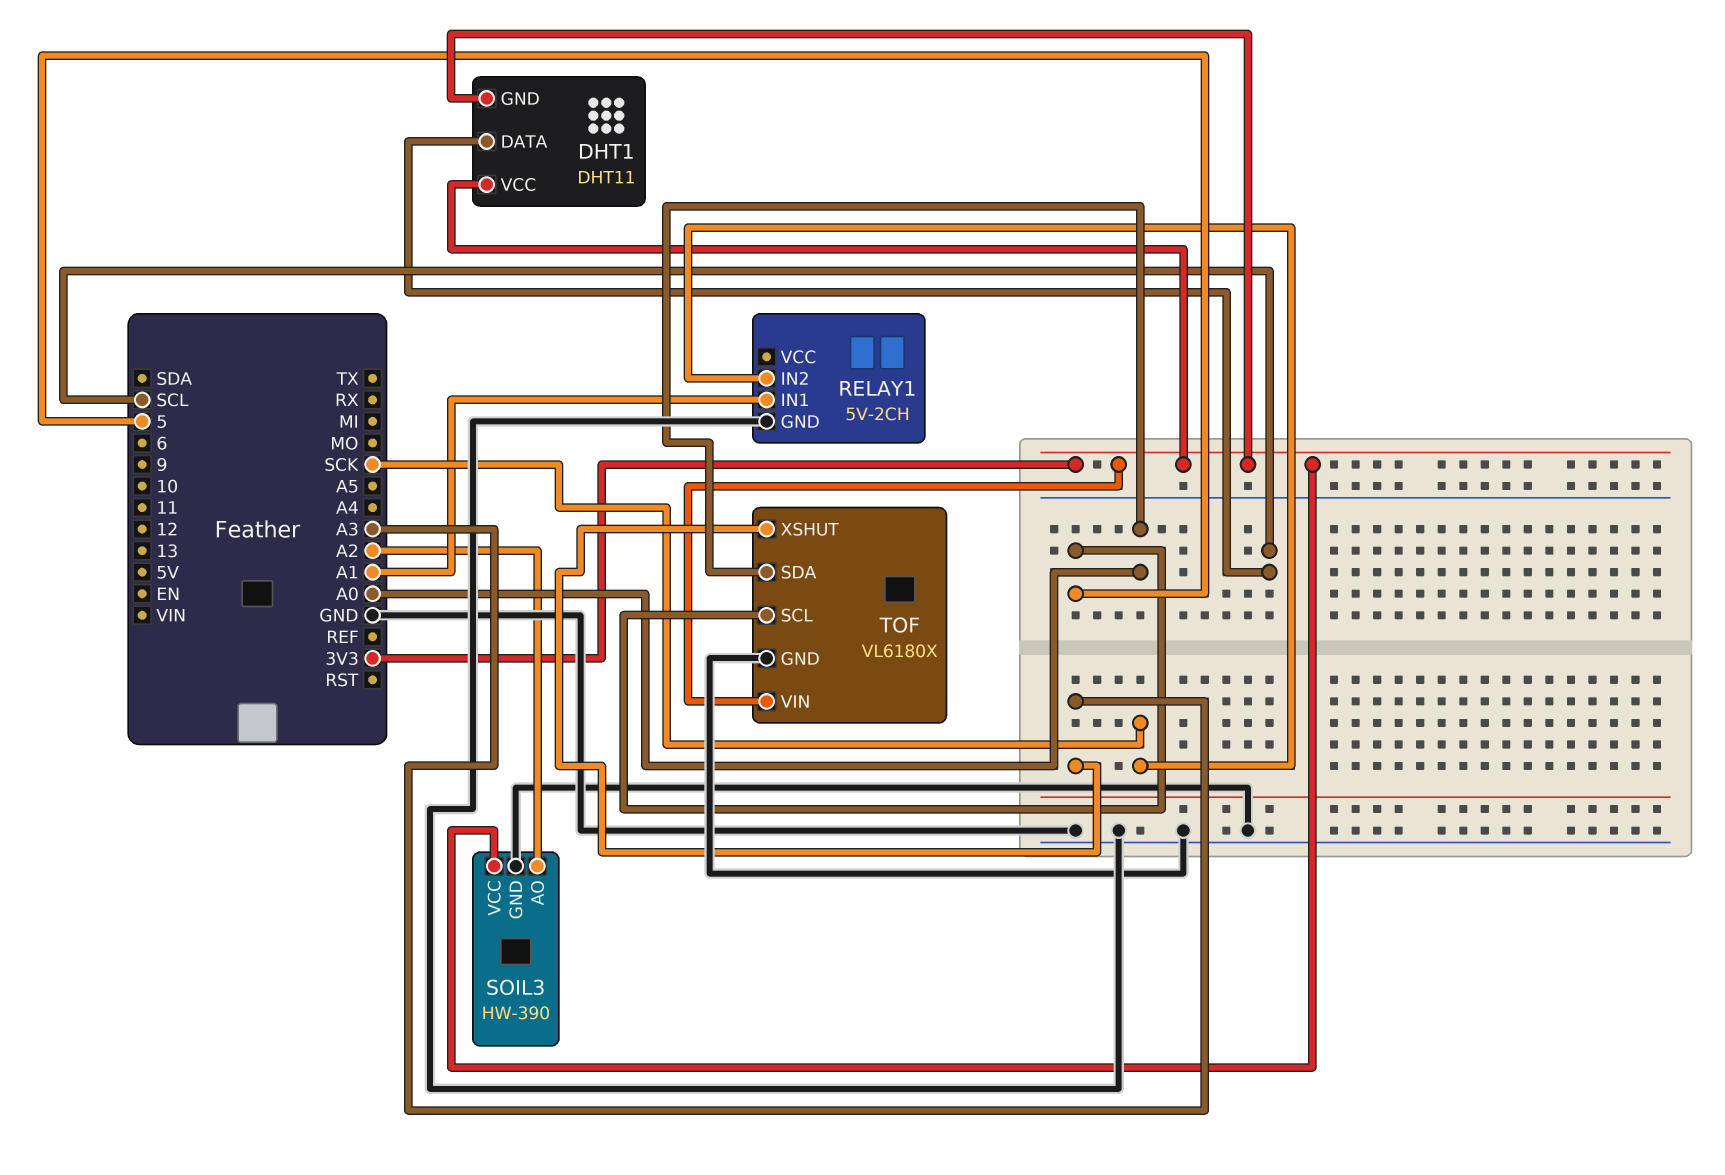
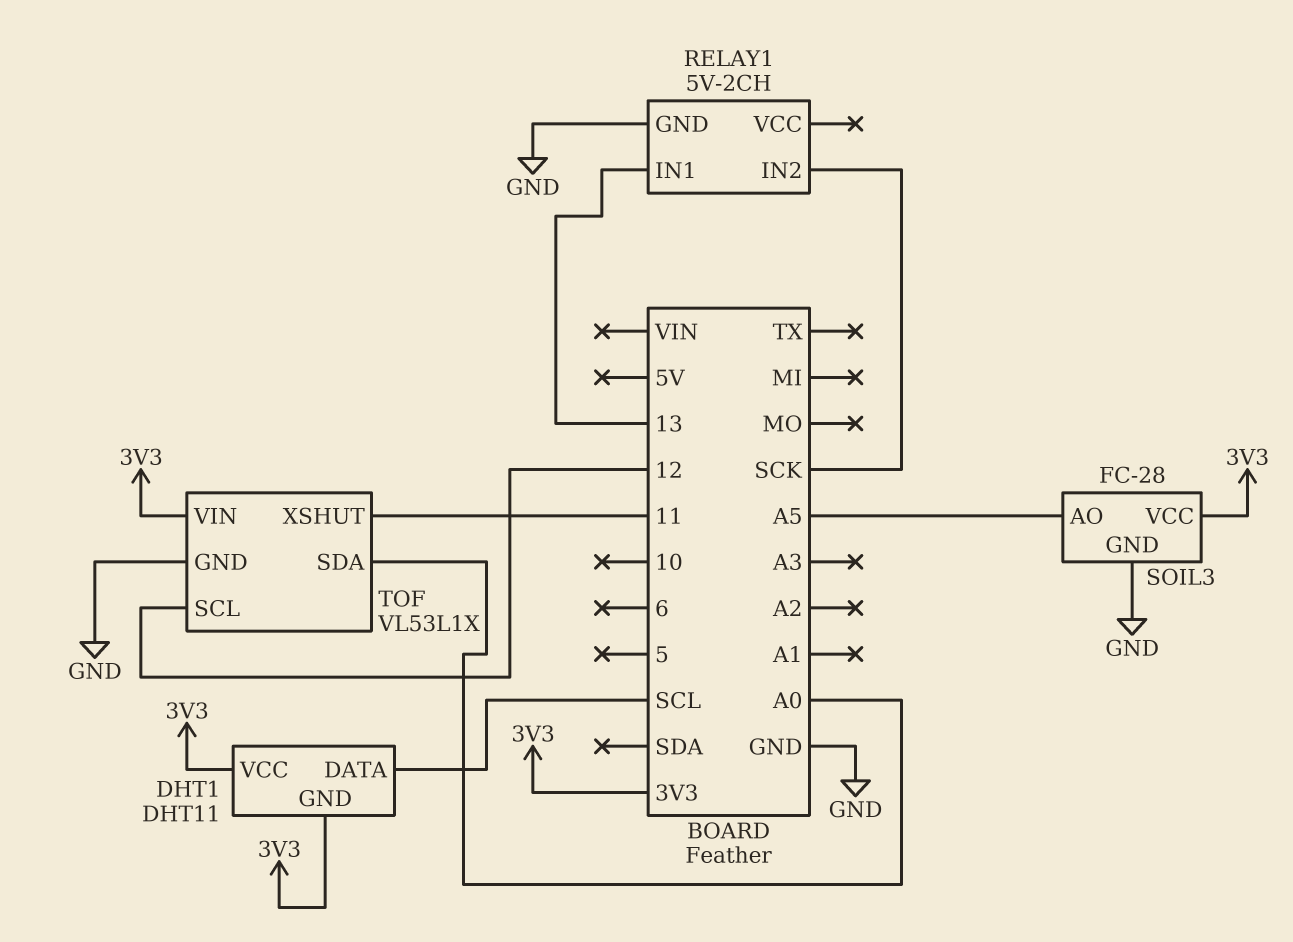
RELAY1 pin IN1: A1 -> 13
SOIL3: HW-390 -> FC-28
SOIL3 pin AO: A2 -> A5
TOF: VL6180X -> VL53L1X
TOF pin SCL: 5 -> 12
TOF pin XSHUT: A3 -> 11

